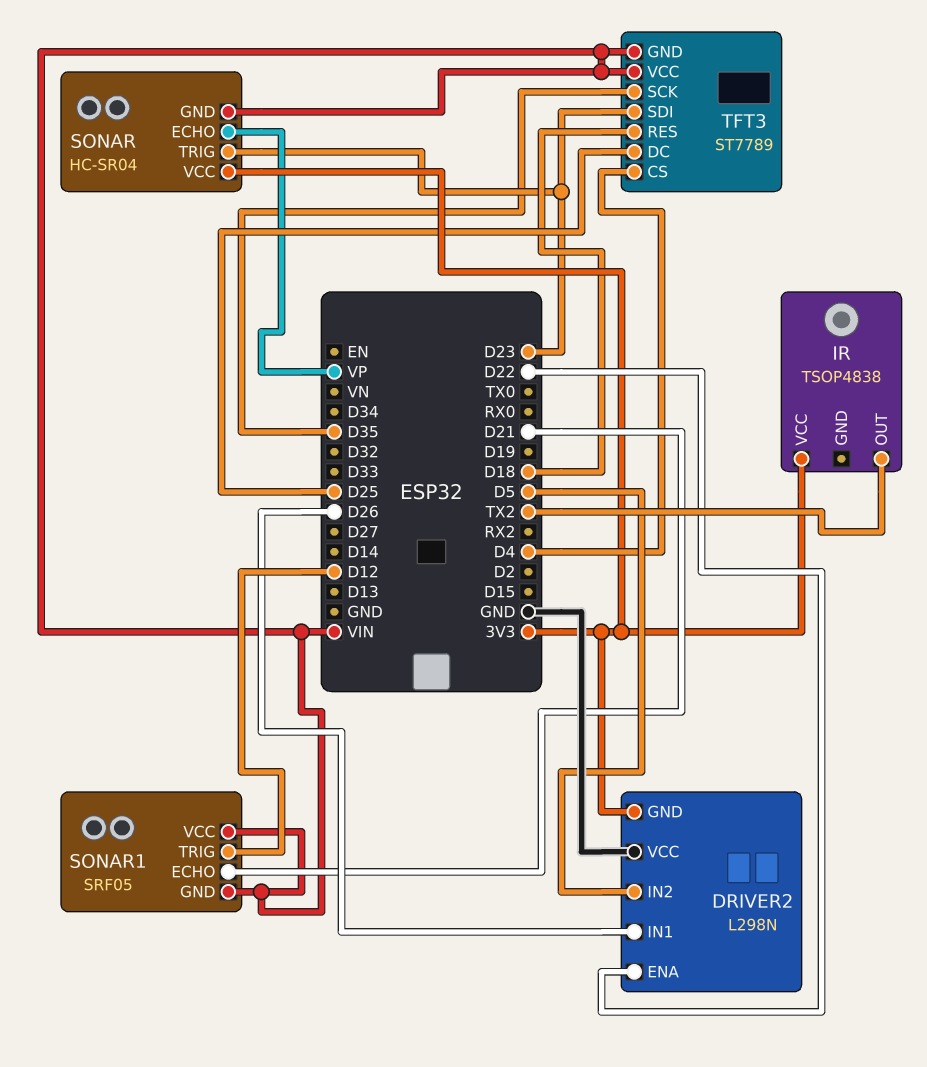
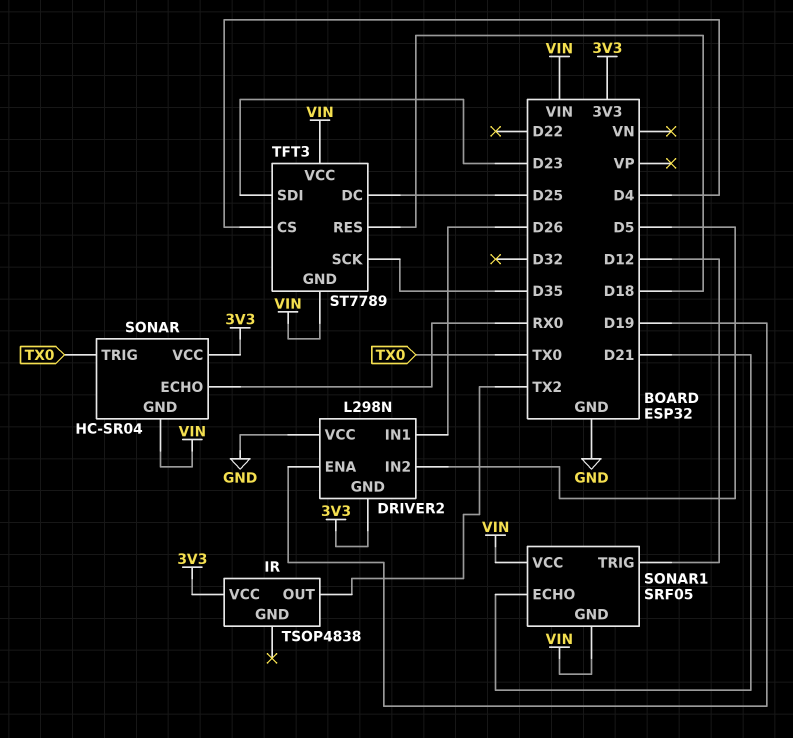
DRIVER2 pin ENA: D22 -> D19
SONAR pin ECHO: VP -> RX0
SONAR pin TRIG: D23 -> TX0

